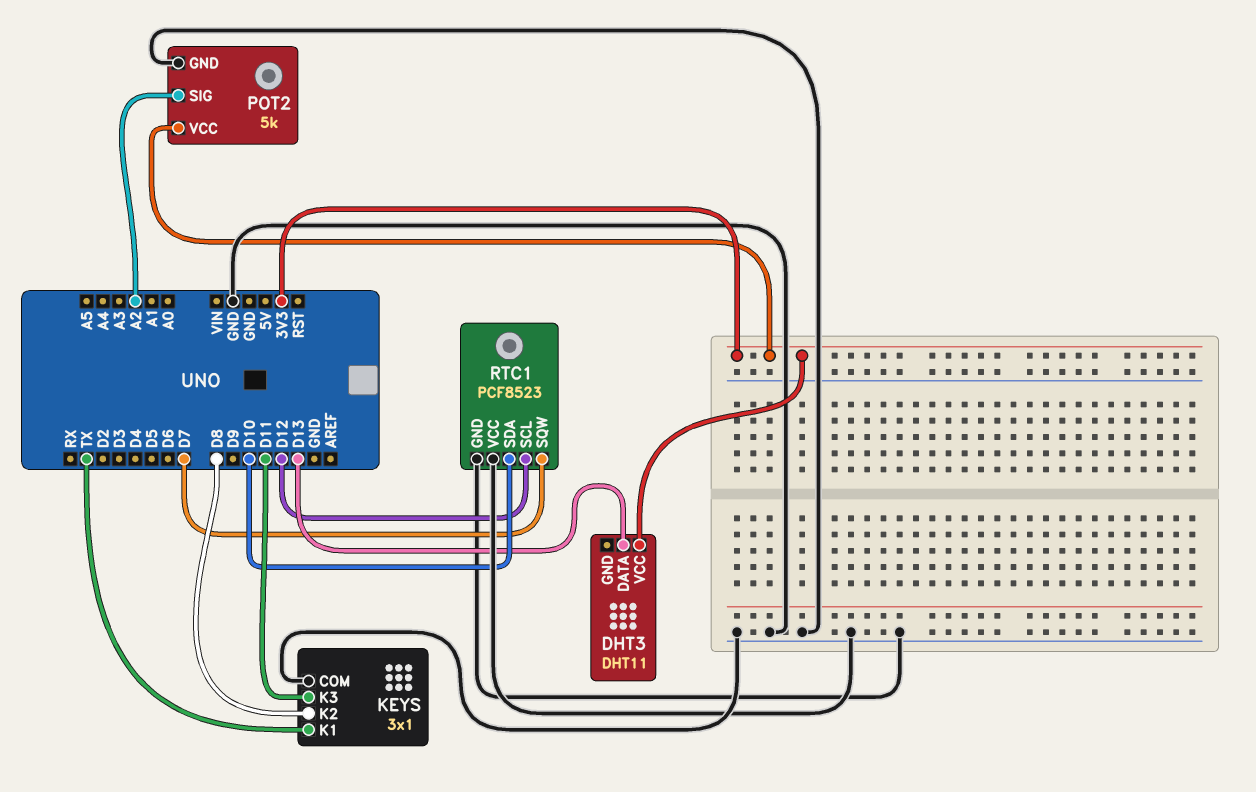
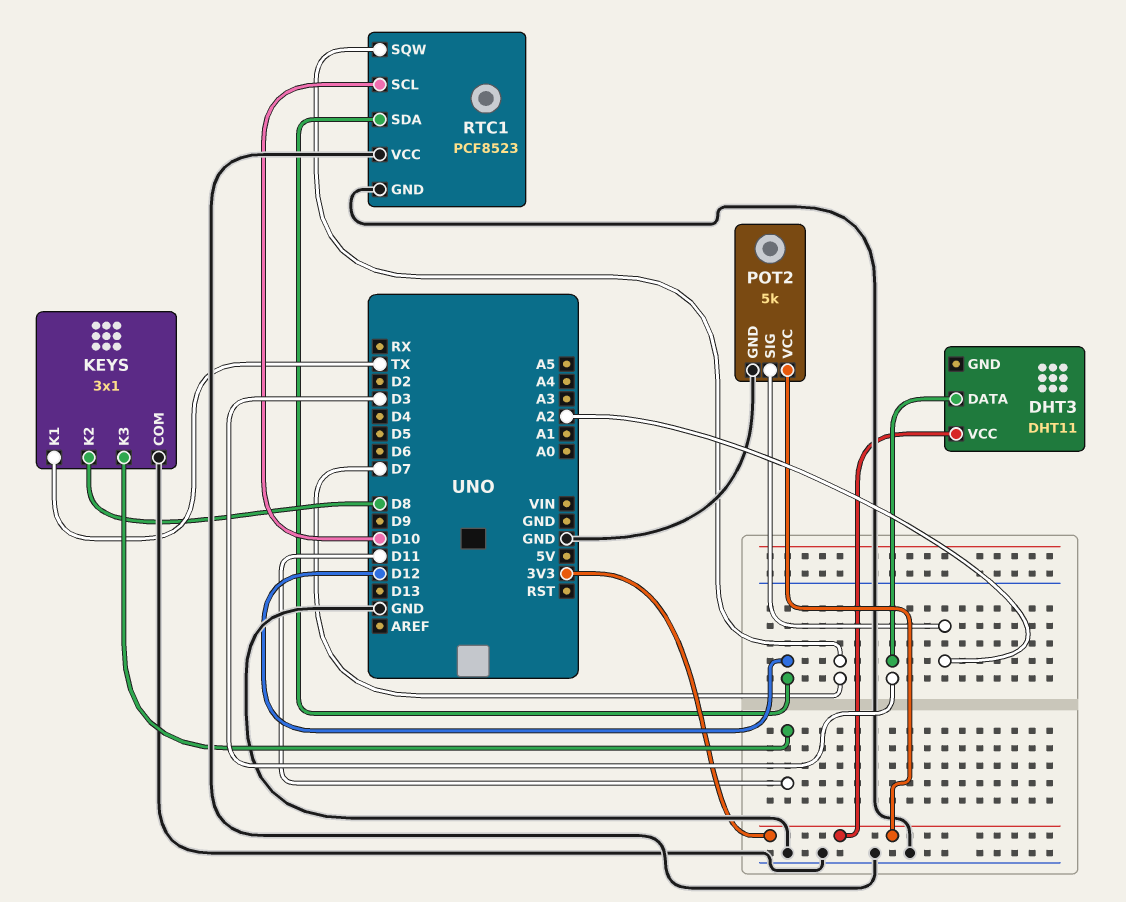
DHT3 pin DATA: D13 -> D3
RTC1 pin SCL: D12 -> D10
RTC1 pin SDA: D10 -> D12

